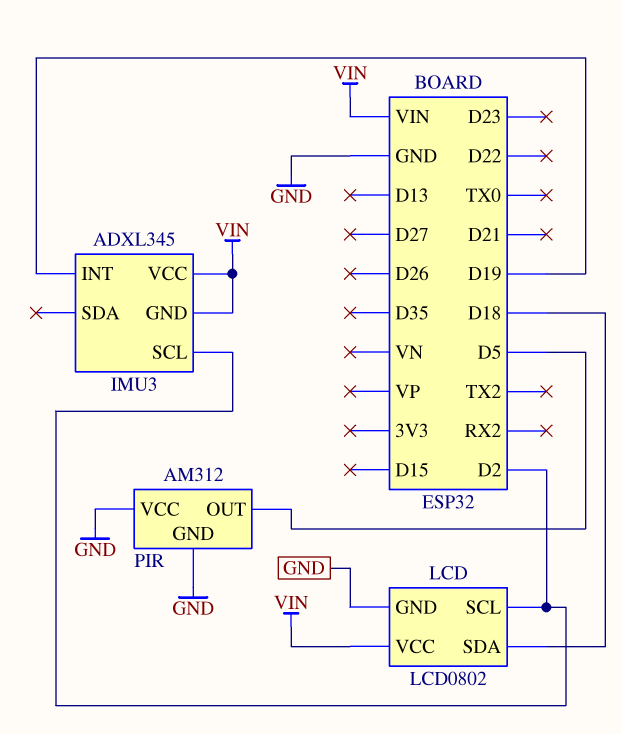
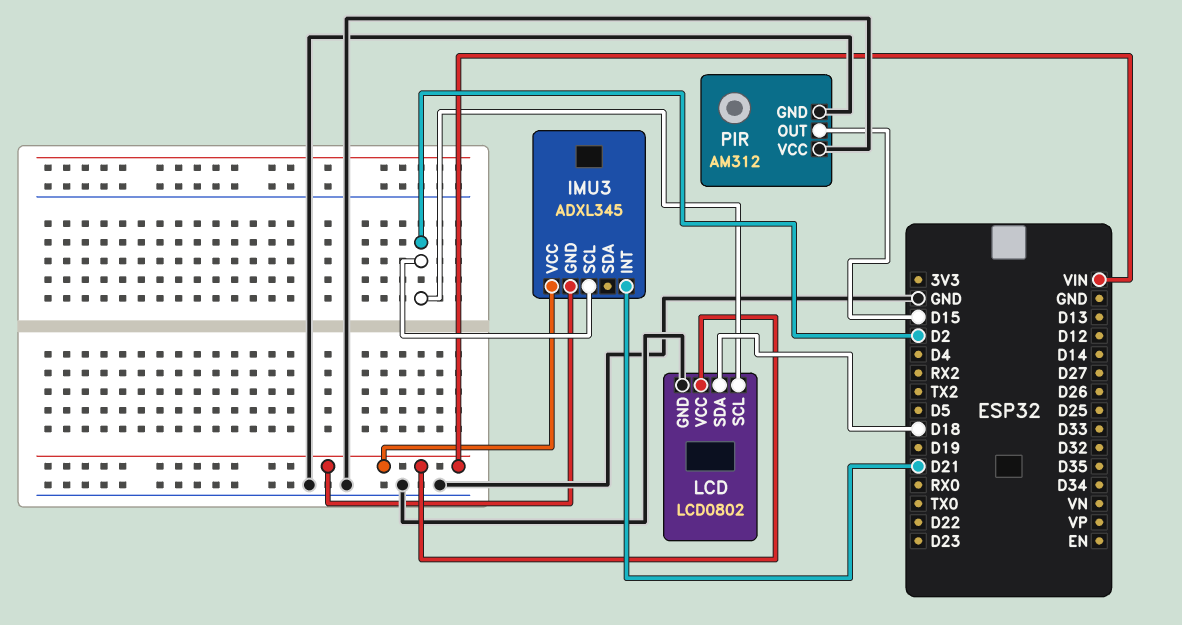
IMU3 pin INT: D19 -> D21
PIR pin OUT: D5 -> D15

